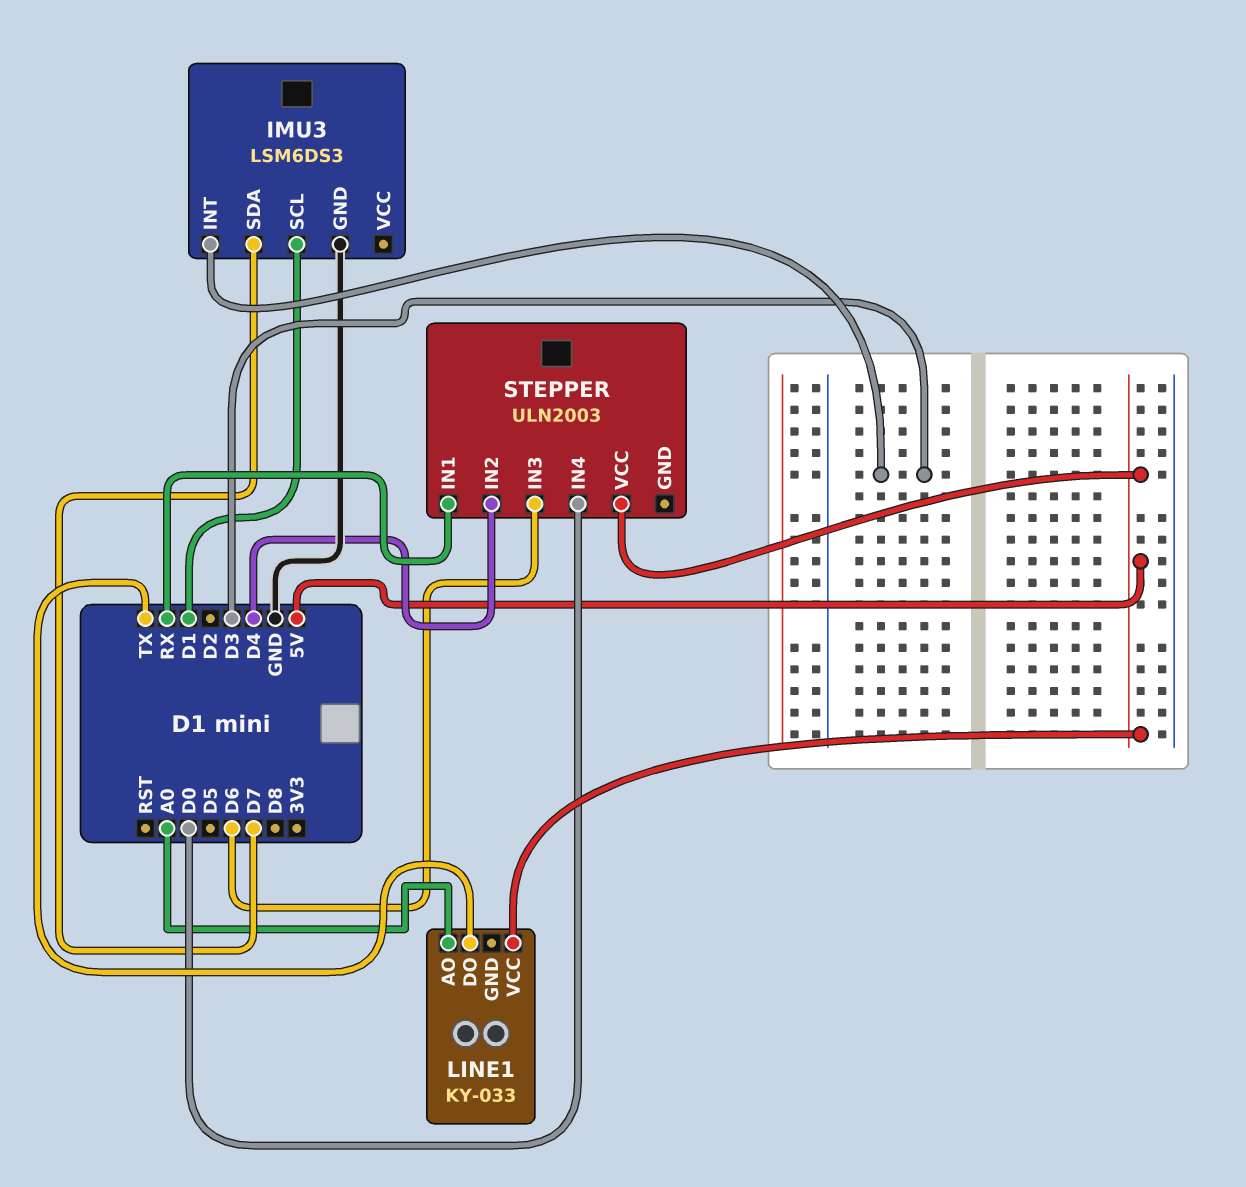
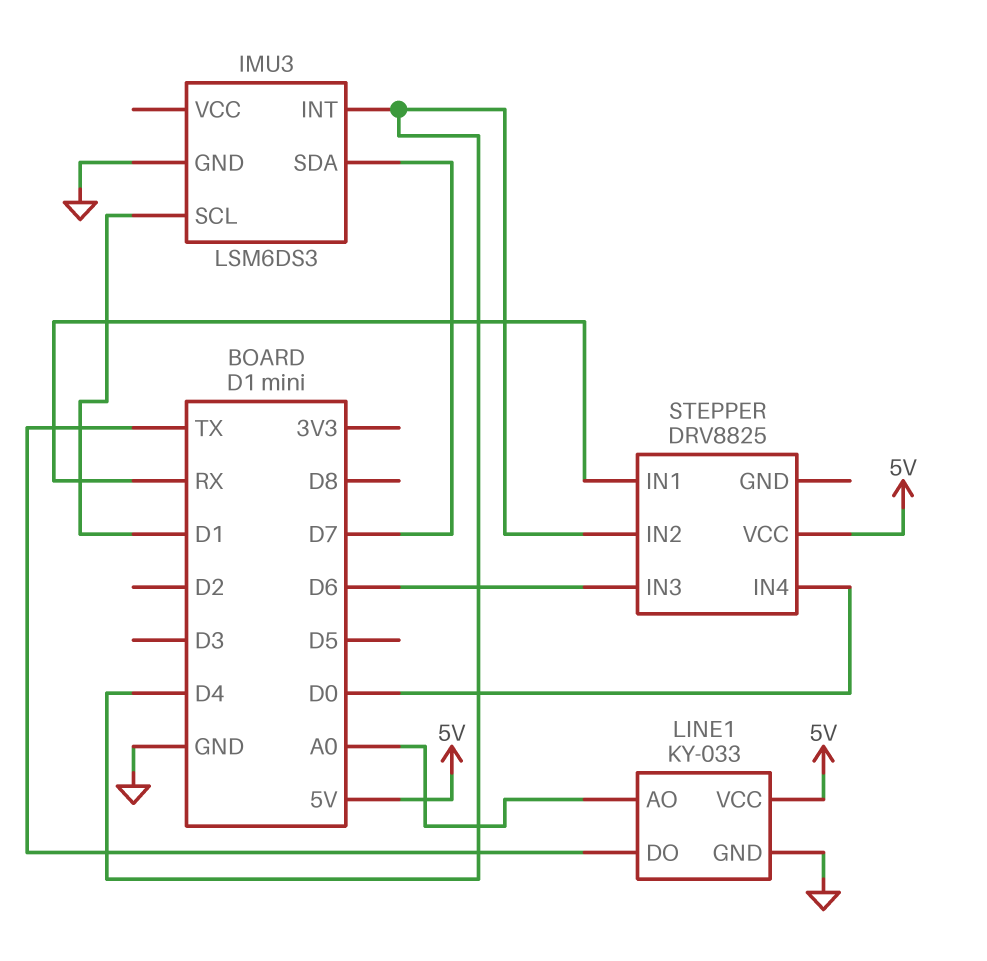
IMU3 pin INT: D3 -> D4
LINE1 pin GND: none -> GND
STEPPER: ULN2003 -> DRV8825

